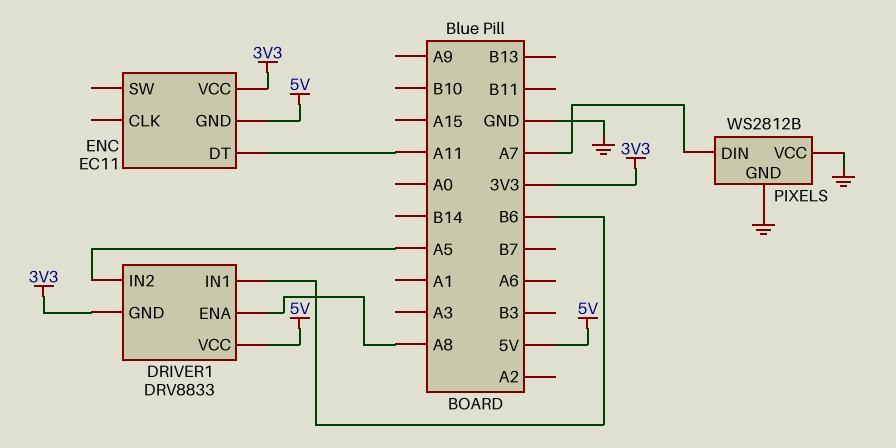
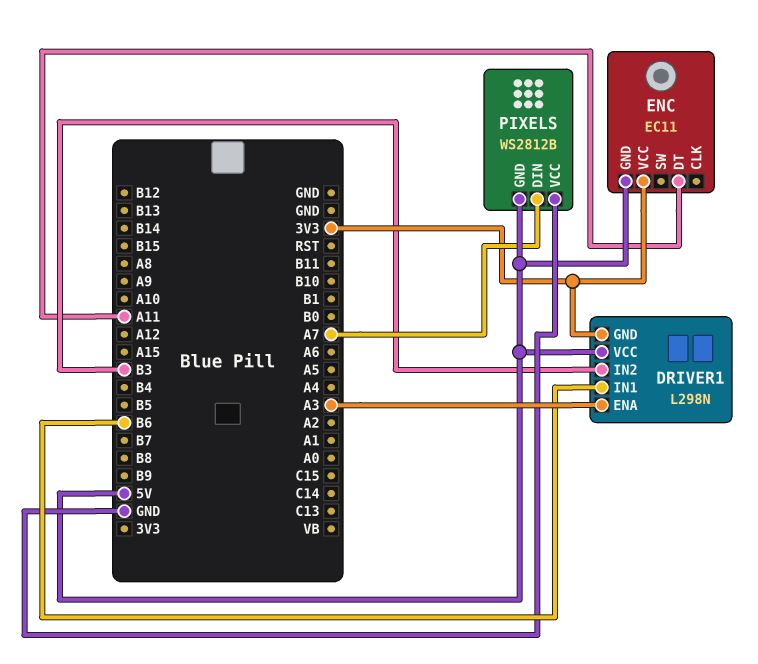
DRIVER1: DRV8833 -> L298N
DRIVER1 pin ENA: A8 -> A3
DRIVER1 pin IN2: A5 -> B3
PIXELS pin GND: GND -> 5V

